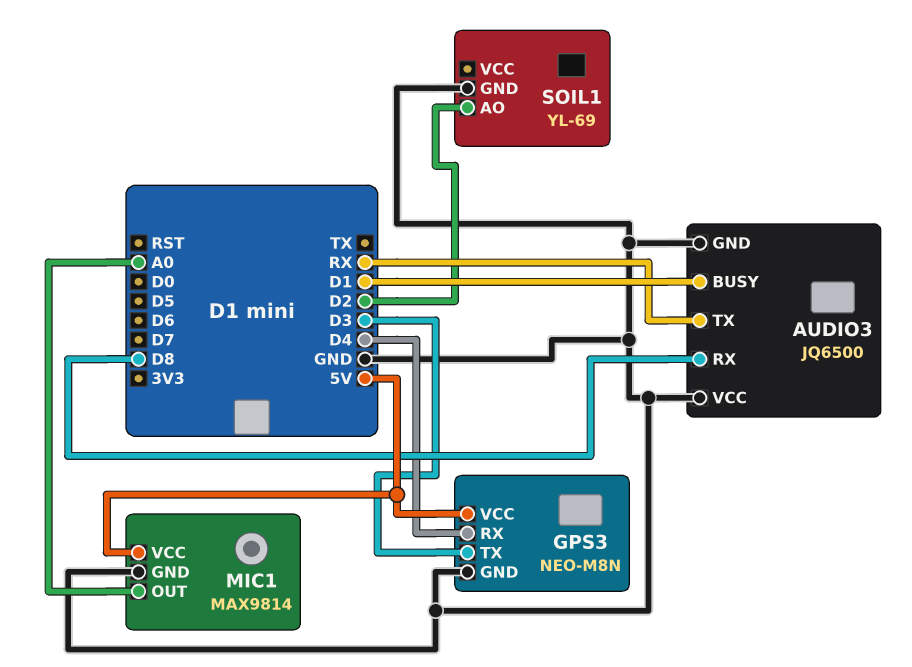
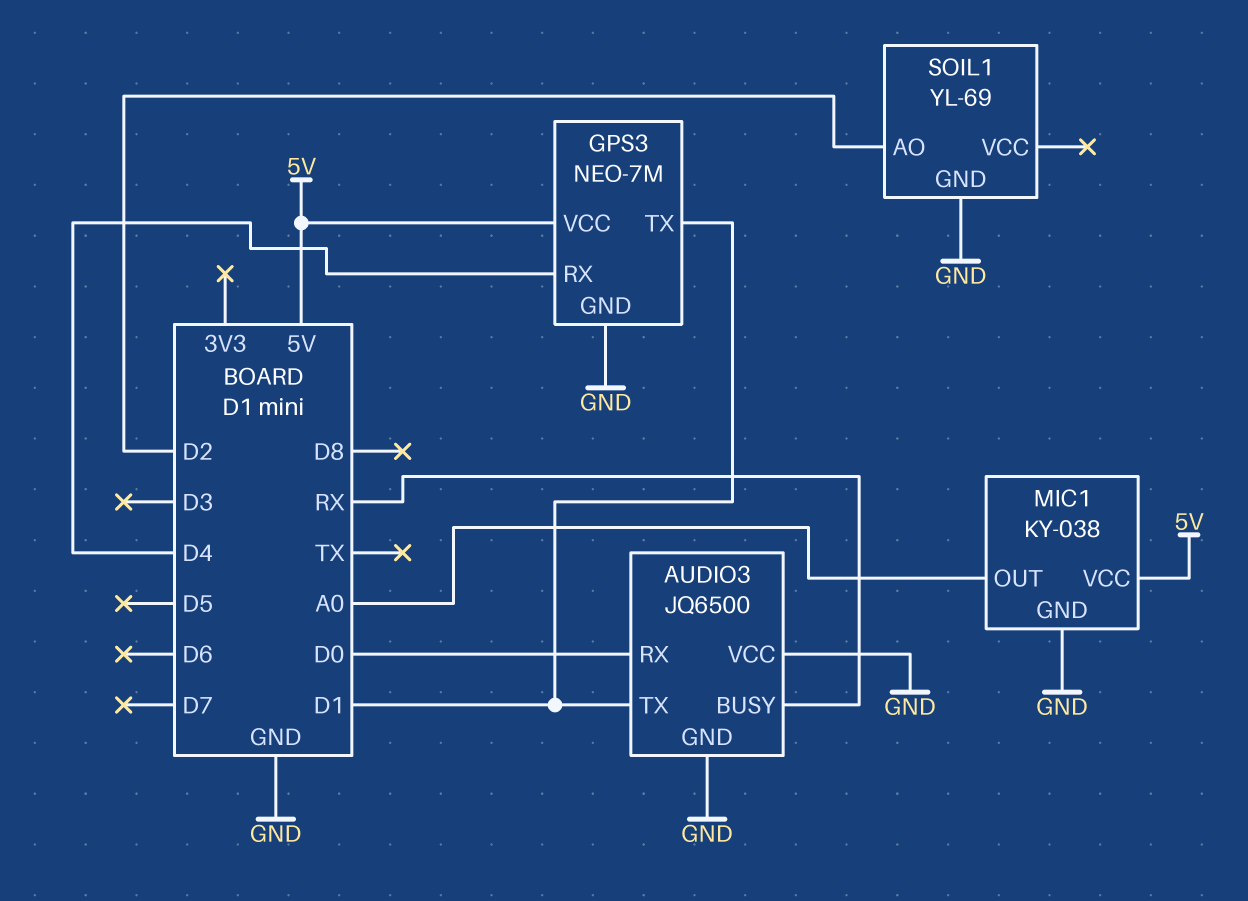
AUDIO3 pin BUSY: D1 -> RX
AUDIO3 pin RX: D8 -> D0
AUDIO3 pin TX: RX -> D1
GPS3: NEO-M8N -> NEO-7M
GPS3 pin TX: D3 -> D1
MIC1: MAX9814 -> KY-038

